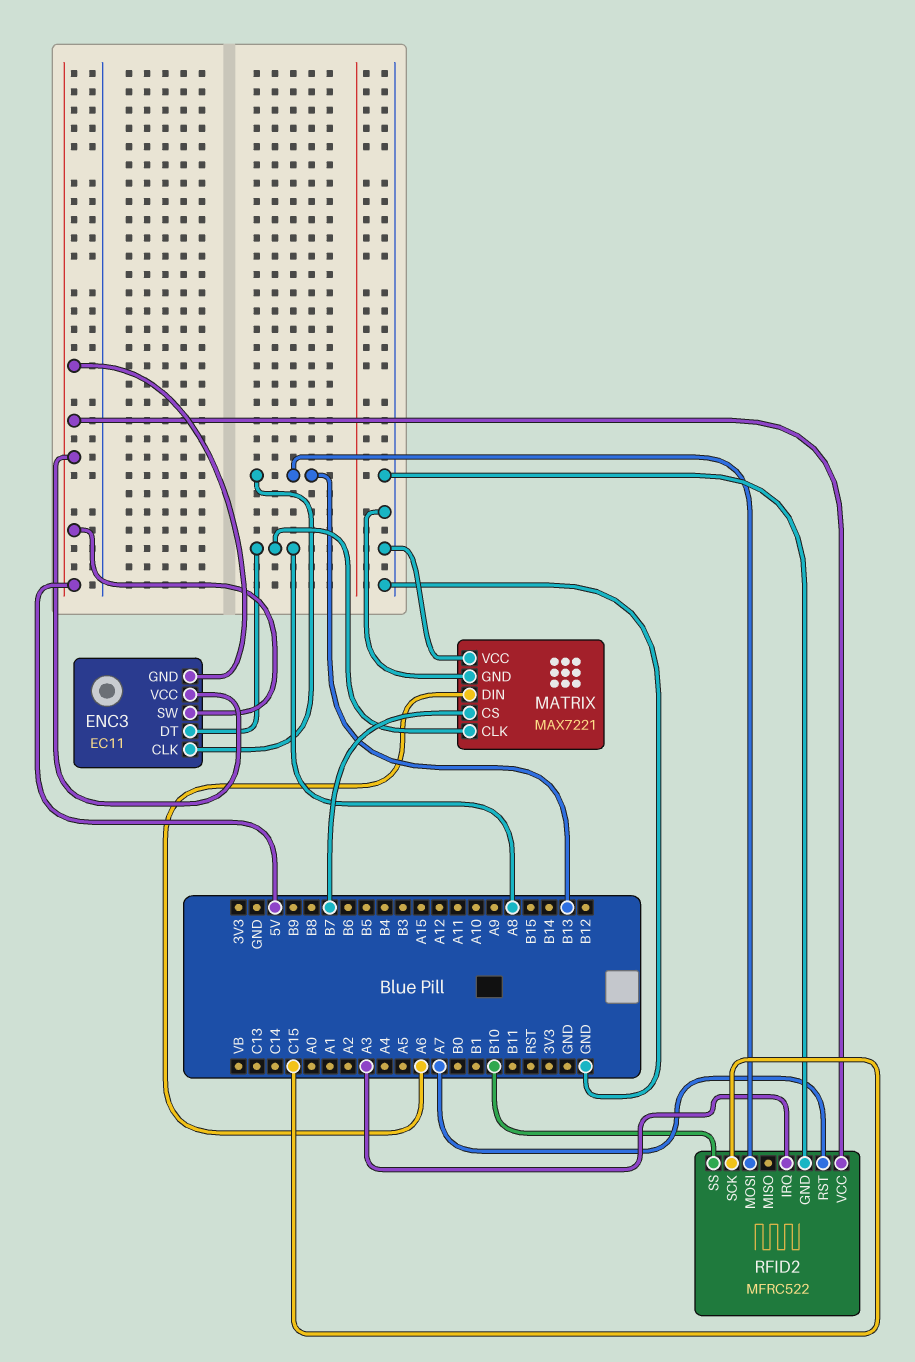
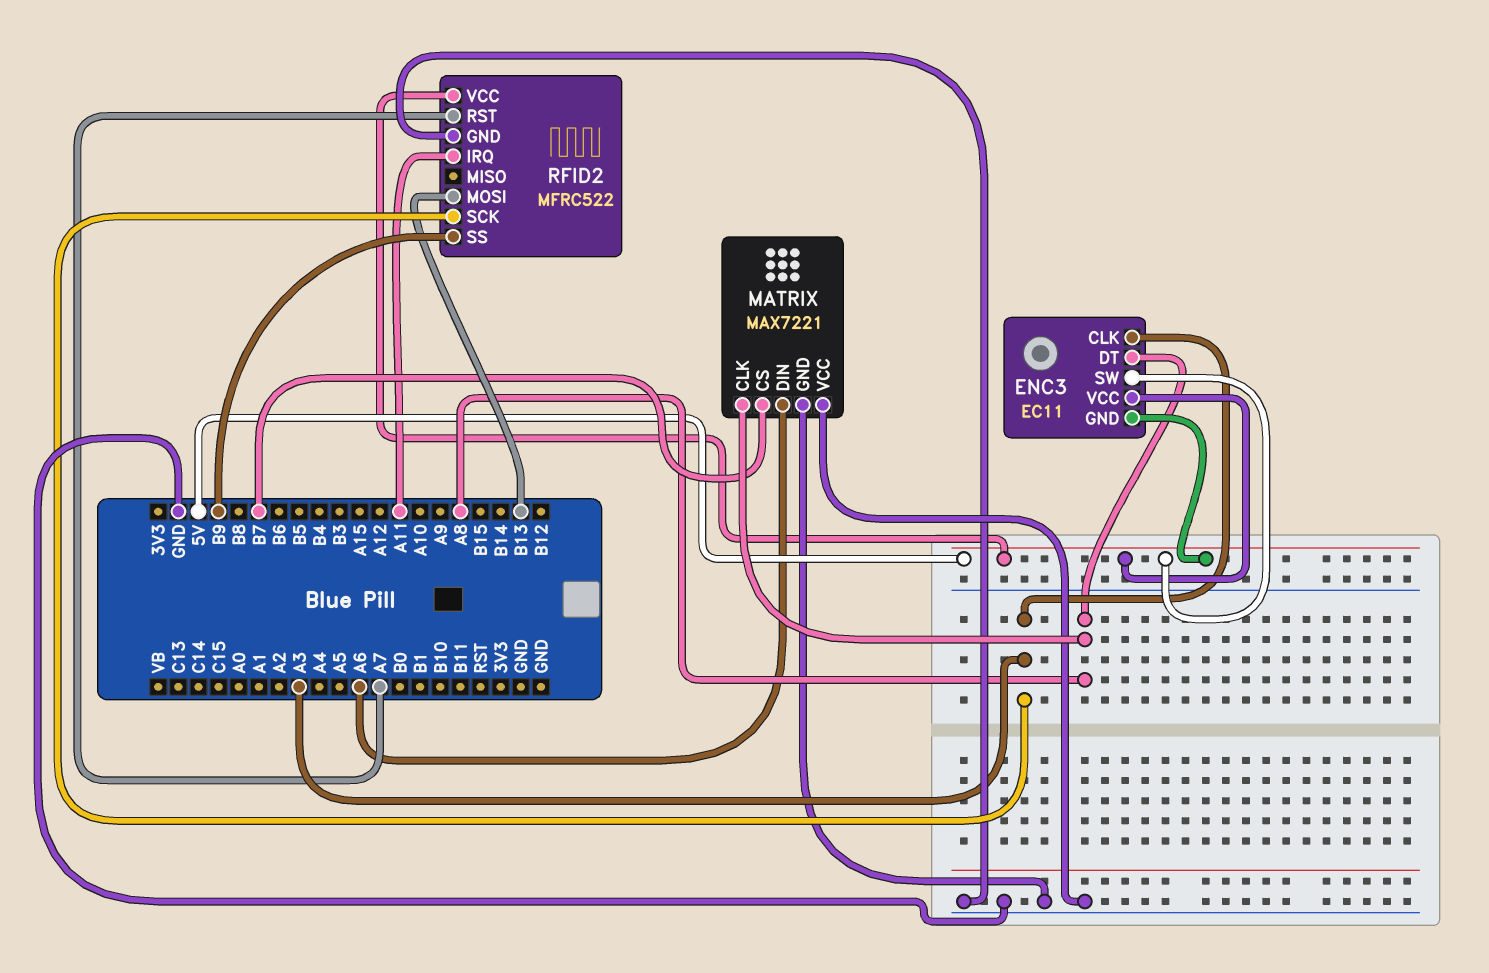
ENC3 pin CLK: B13 -> A3
RFID2 pin IRQ: A3 -> A11
RFID2 pin SCK: C15 -> A3
RFID2 pin SS: B10 -> B9

